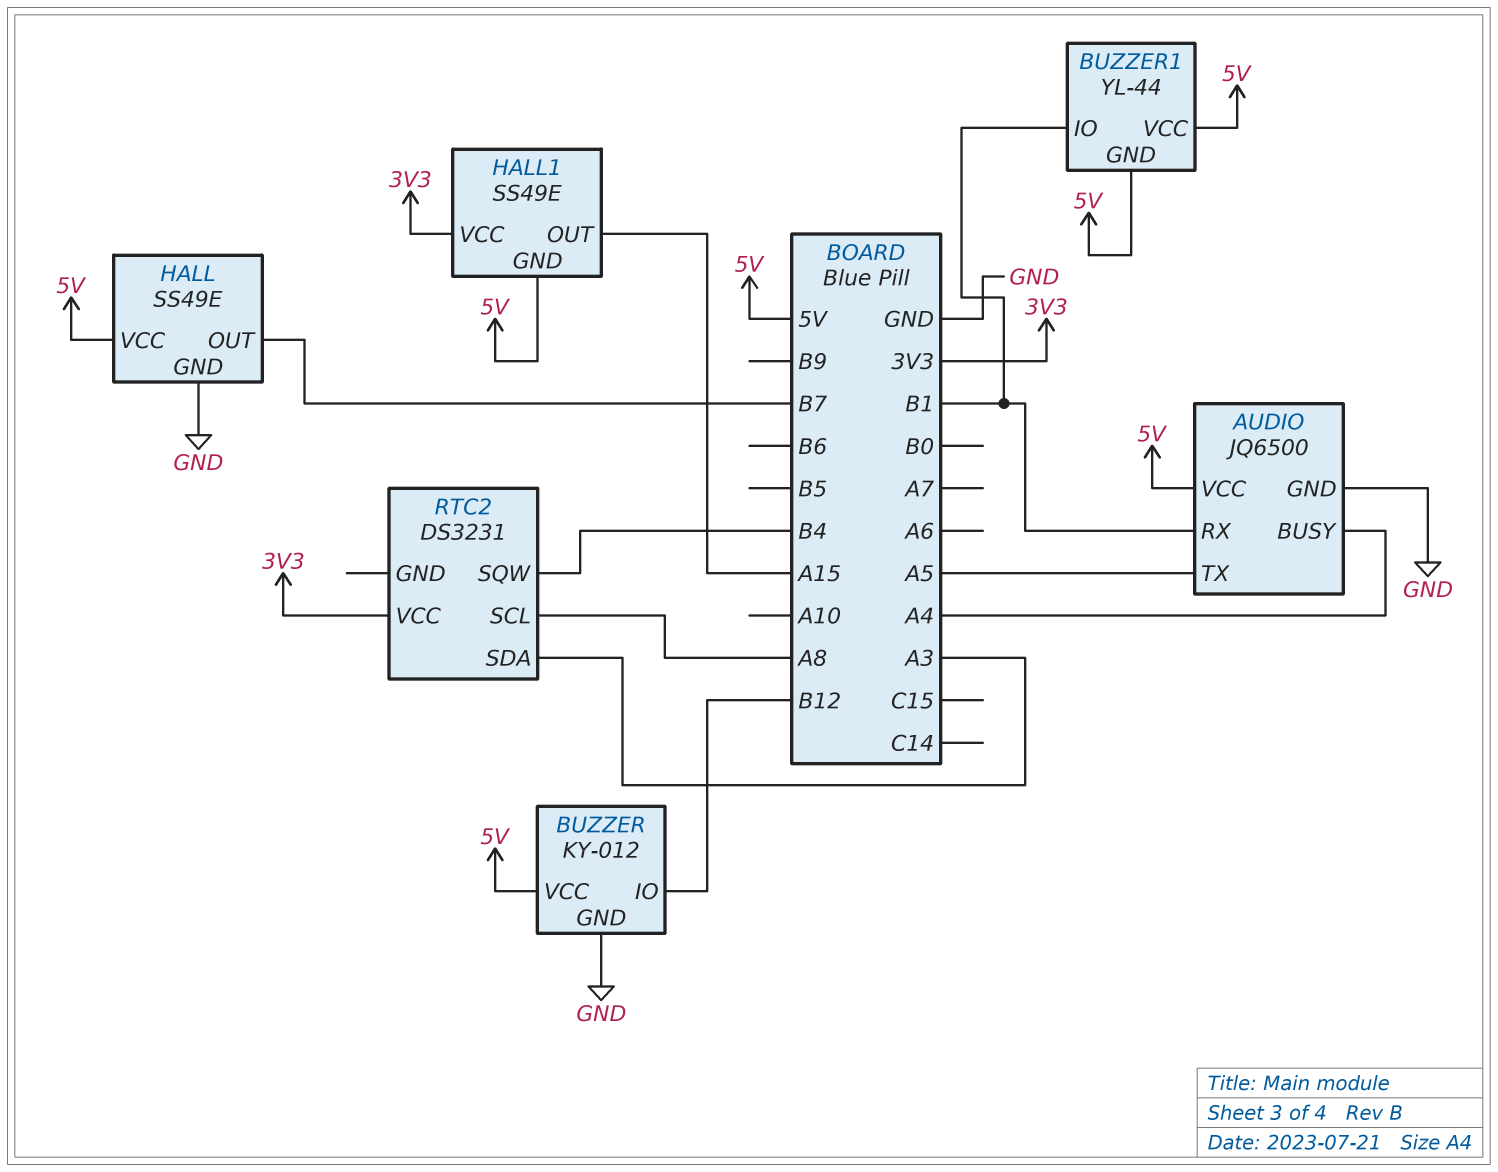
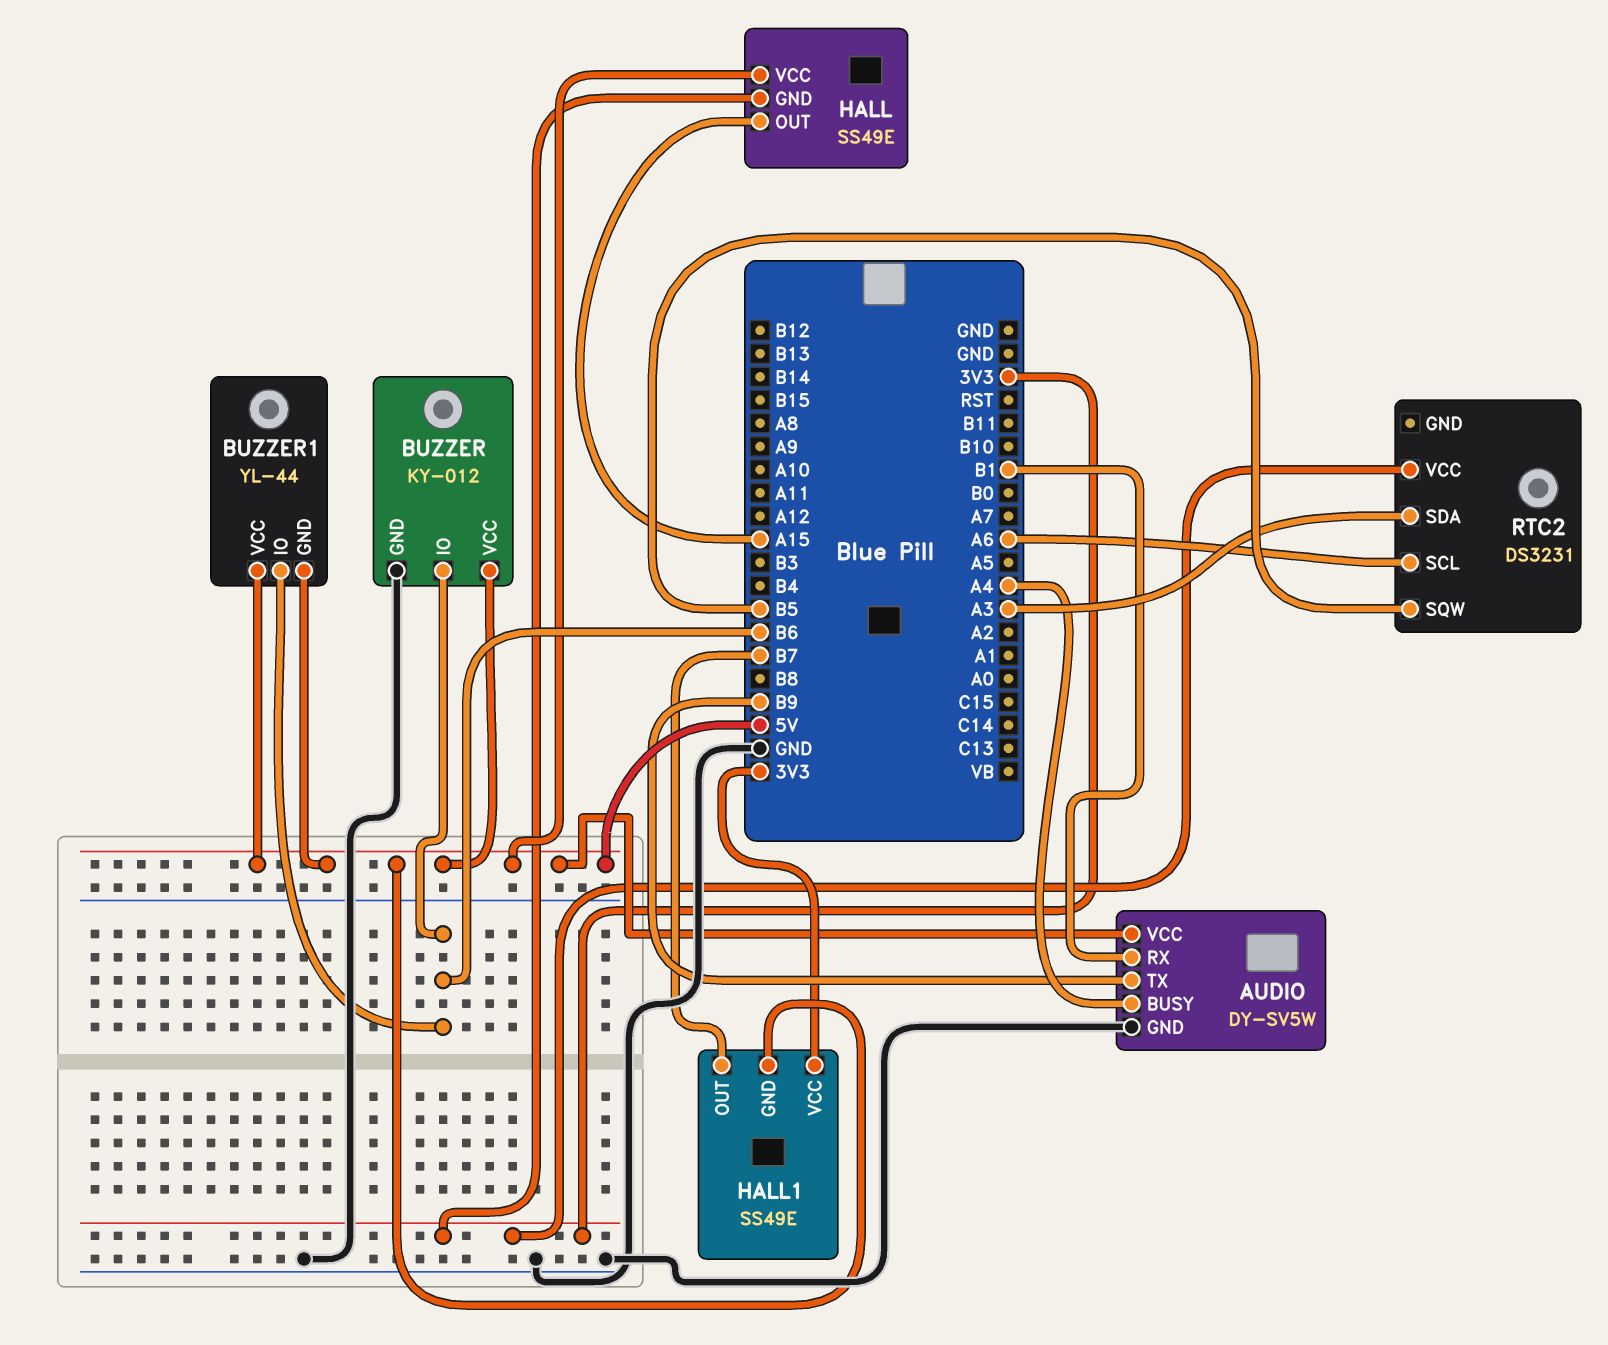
AUDIO: JQ6500 -> DY-SV5W
AUDIO pin TX: A5 -> B9
BUZZER pin IO: B12 -> B6
BUZZER1 pin IO: B1 -> B6
HALL pin GND: GND -> 3V3
HALL pin OUT: B7 -> A15
HALL1 pin OUT: A15 -> B7
RTC2 pin SCL: A8 -> A6
RTC2 pin SQW: B4 -> B5

